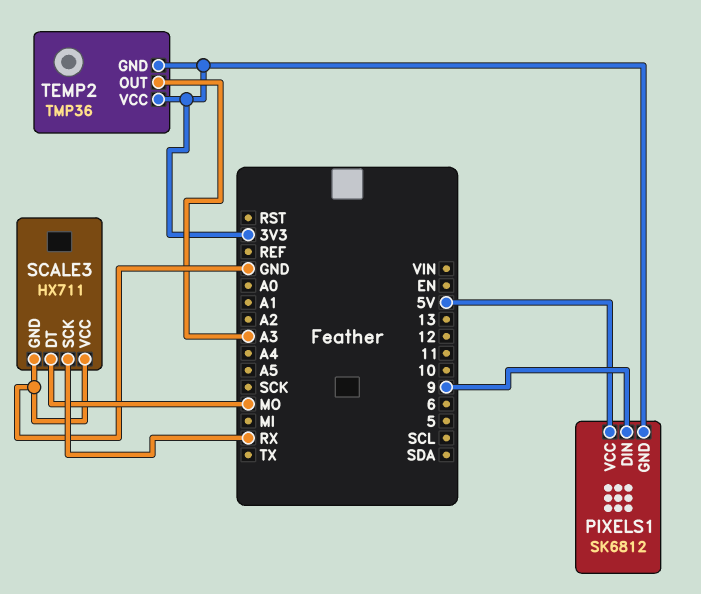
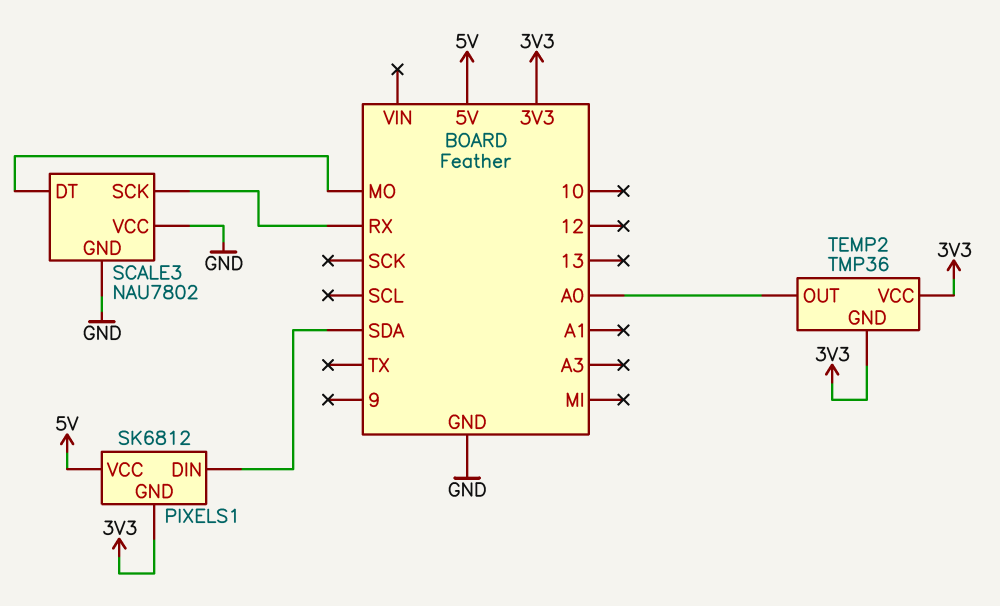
PIXELS1 pin DIN: 9 -> SDA
SCALE3: HX711 -> NAU7802
TEMP2 pin OUT: A3 -> A0

